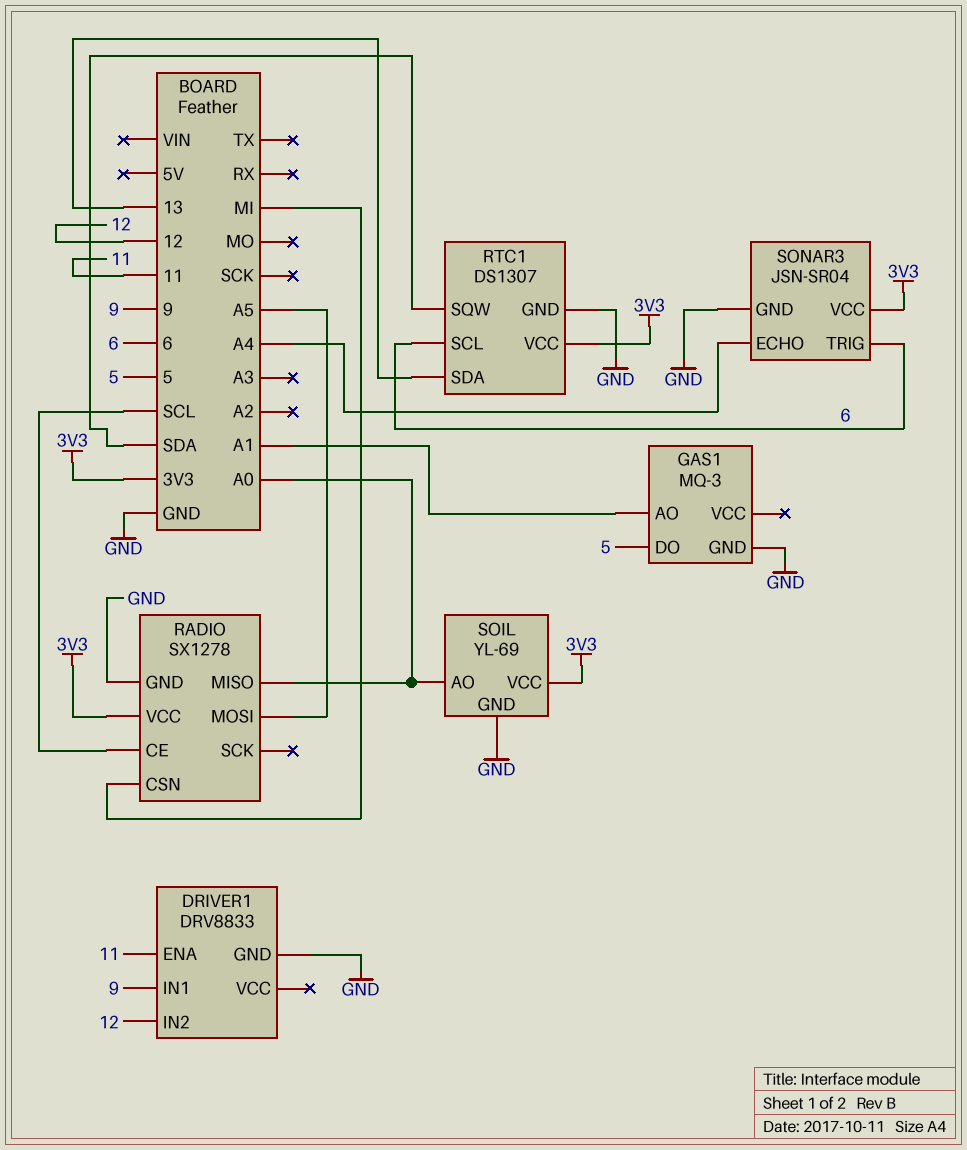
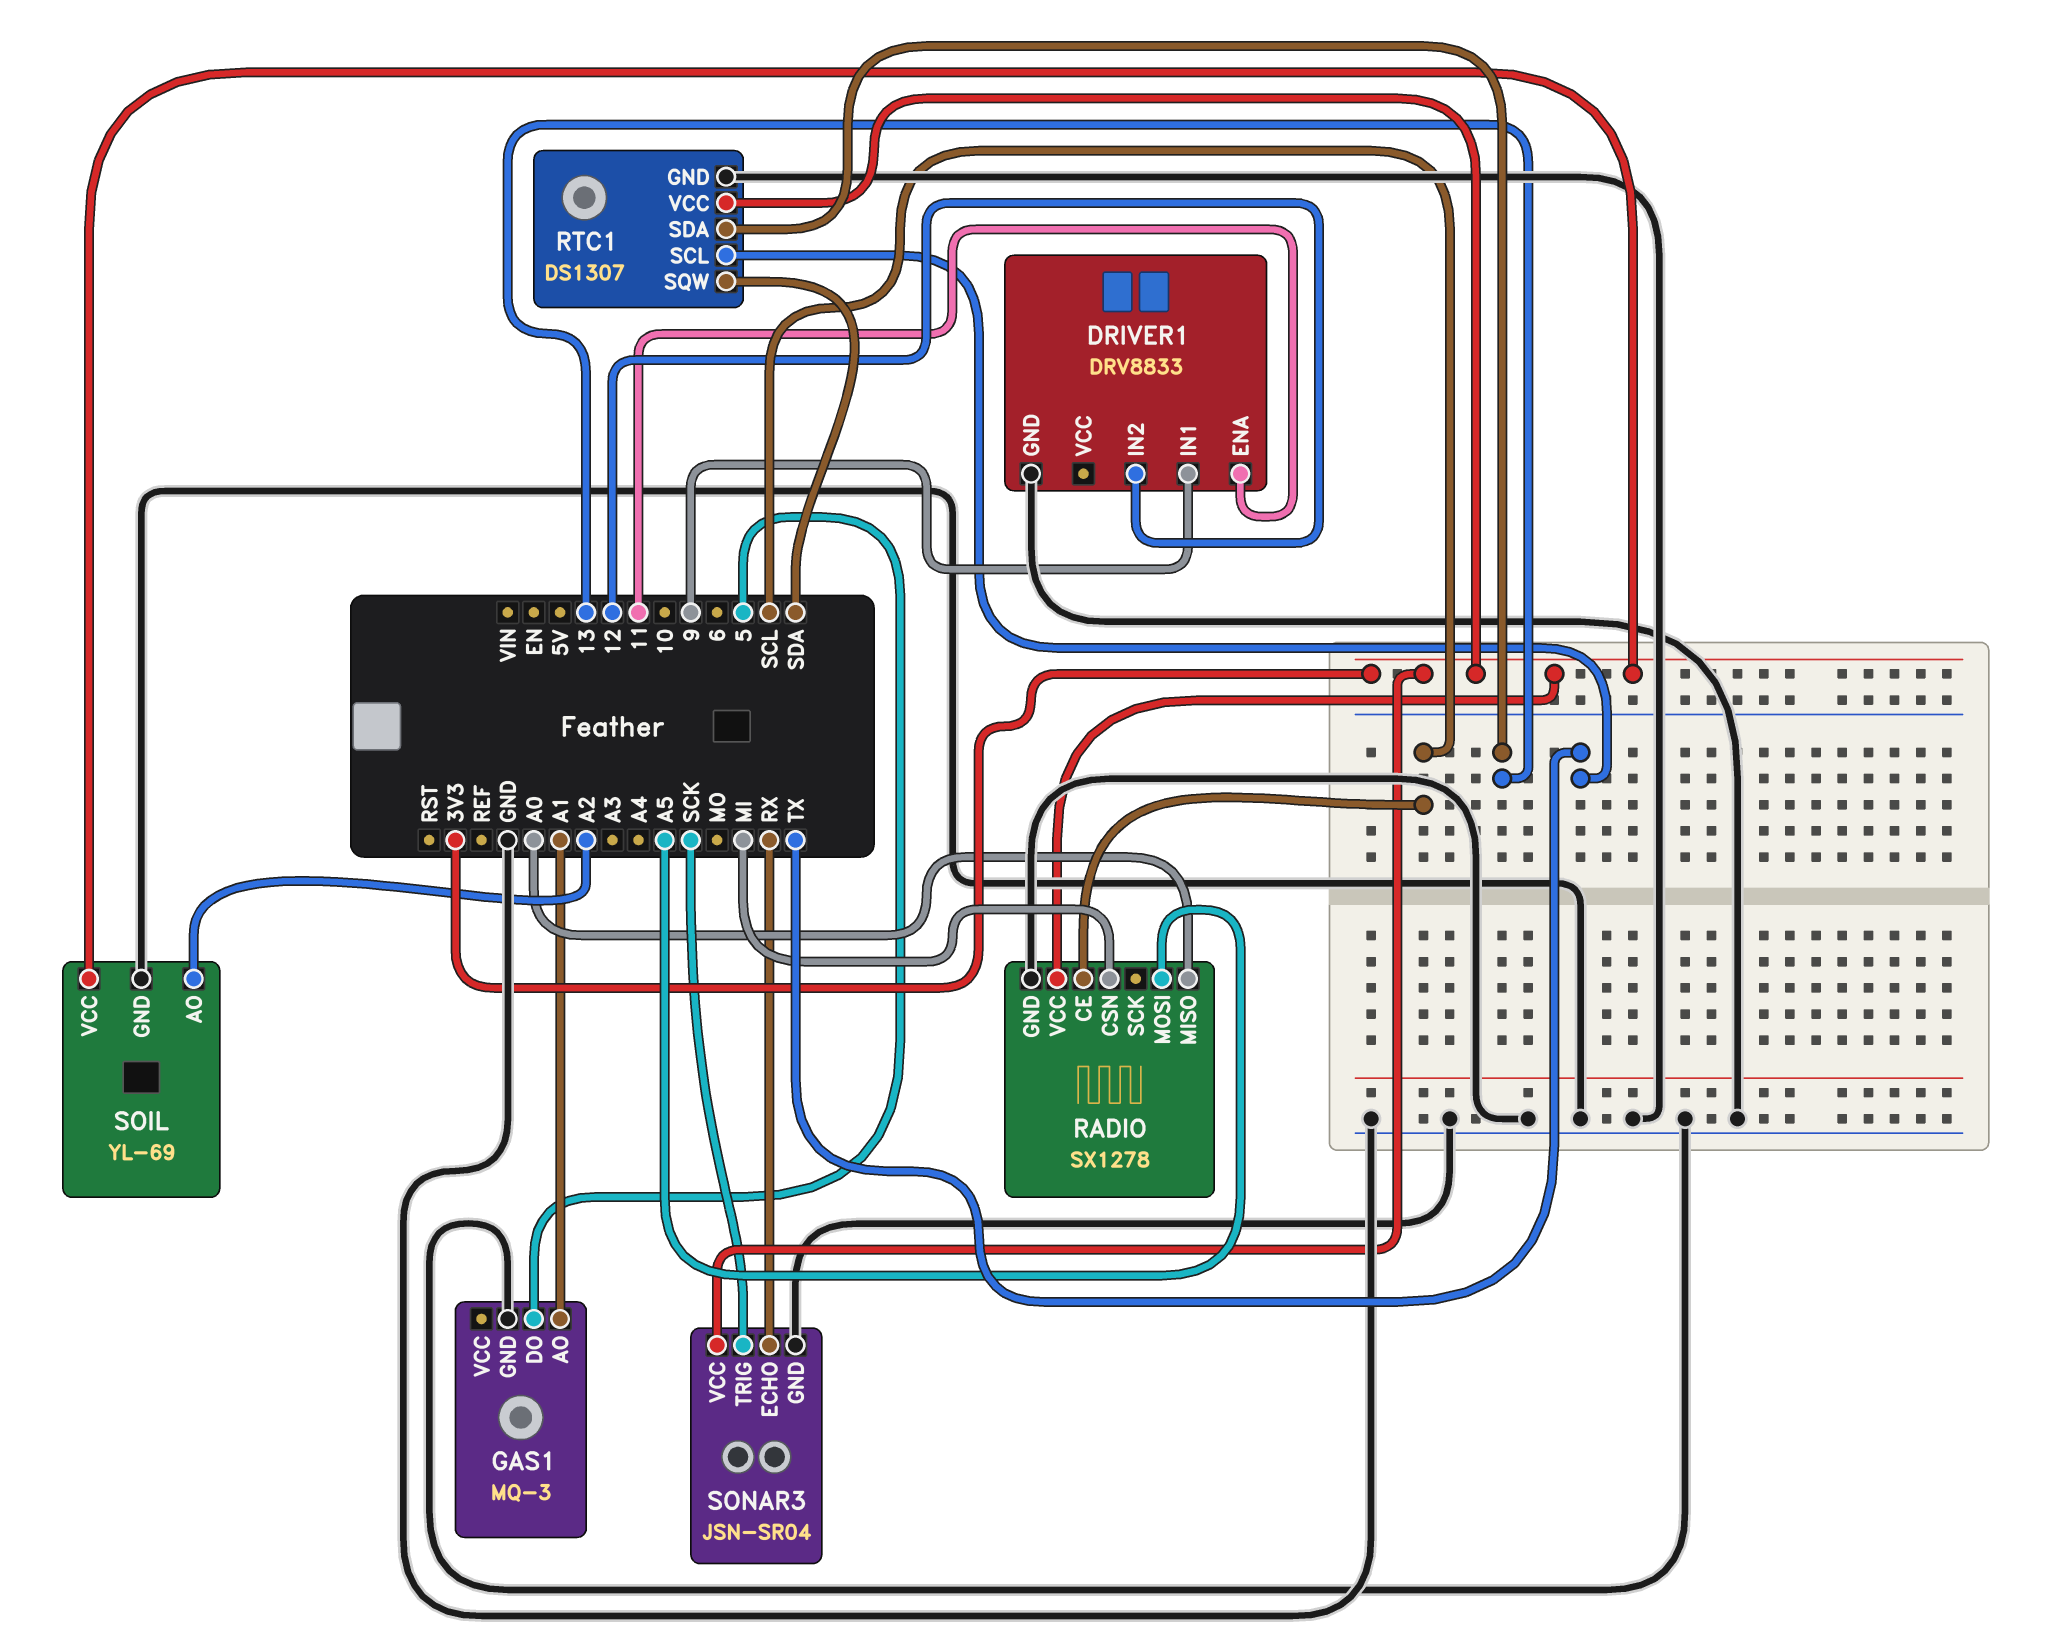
RTC1 pin SCL: 6 -> TX
SOIL pin AO: A0 -> A2
SONAR3 pin ECHO: A4 -> RX
SONAR3 pin TRIG: 6 -> SCK

